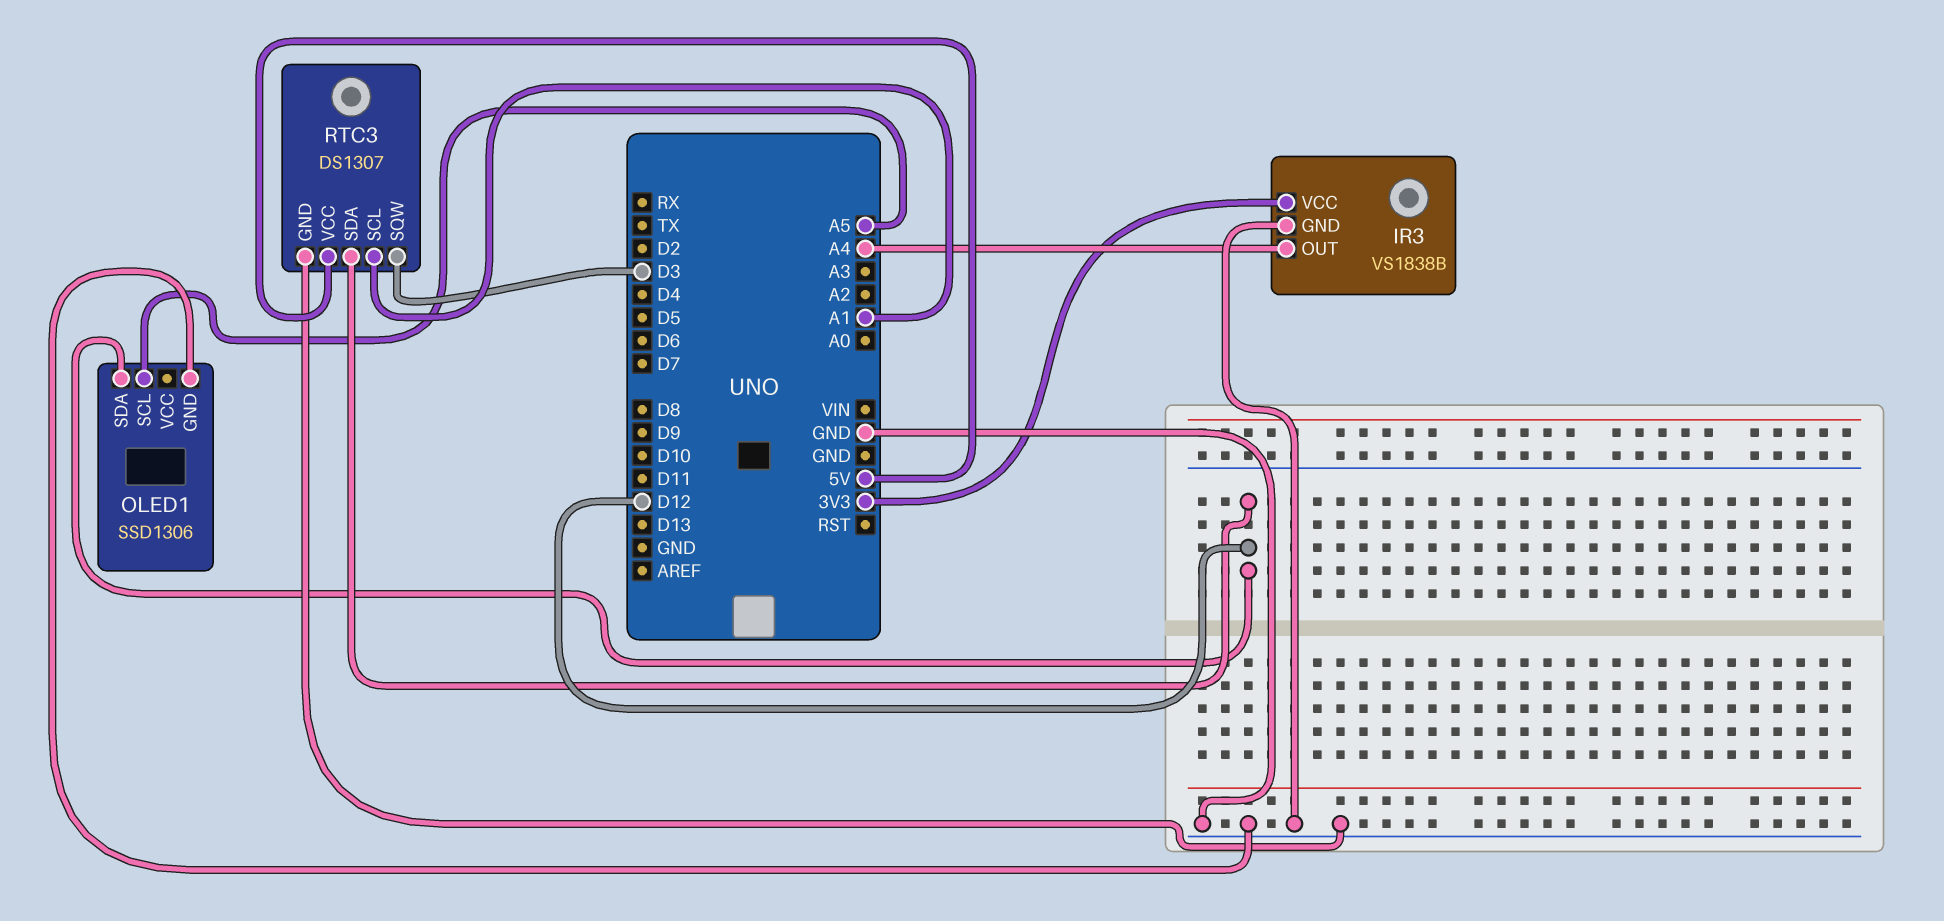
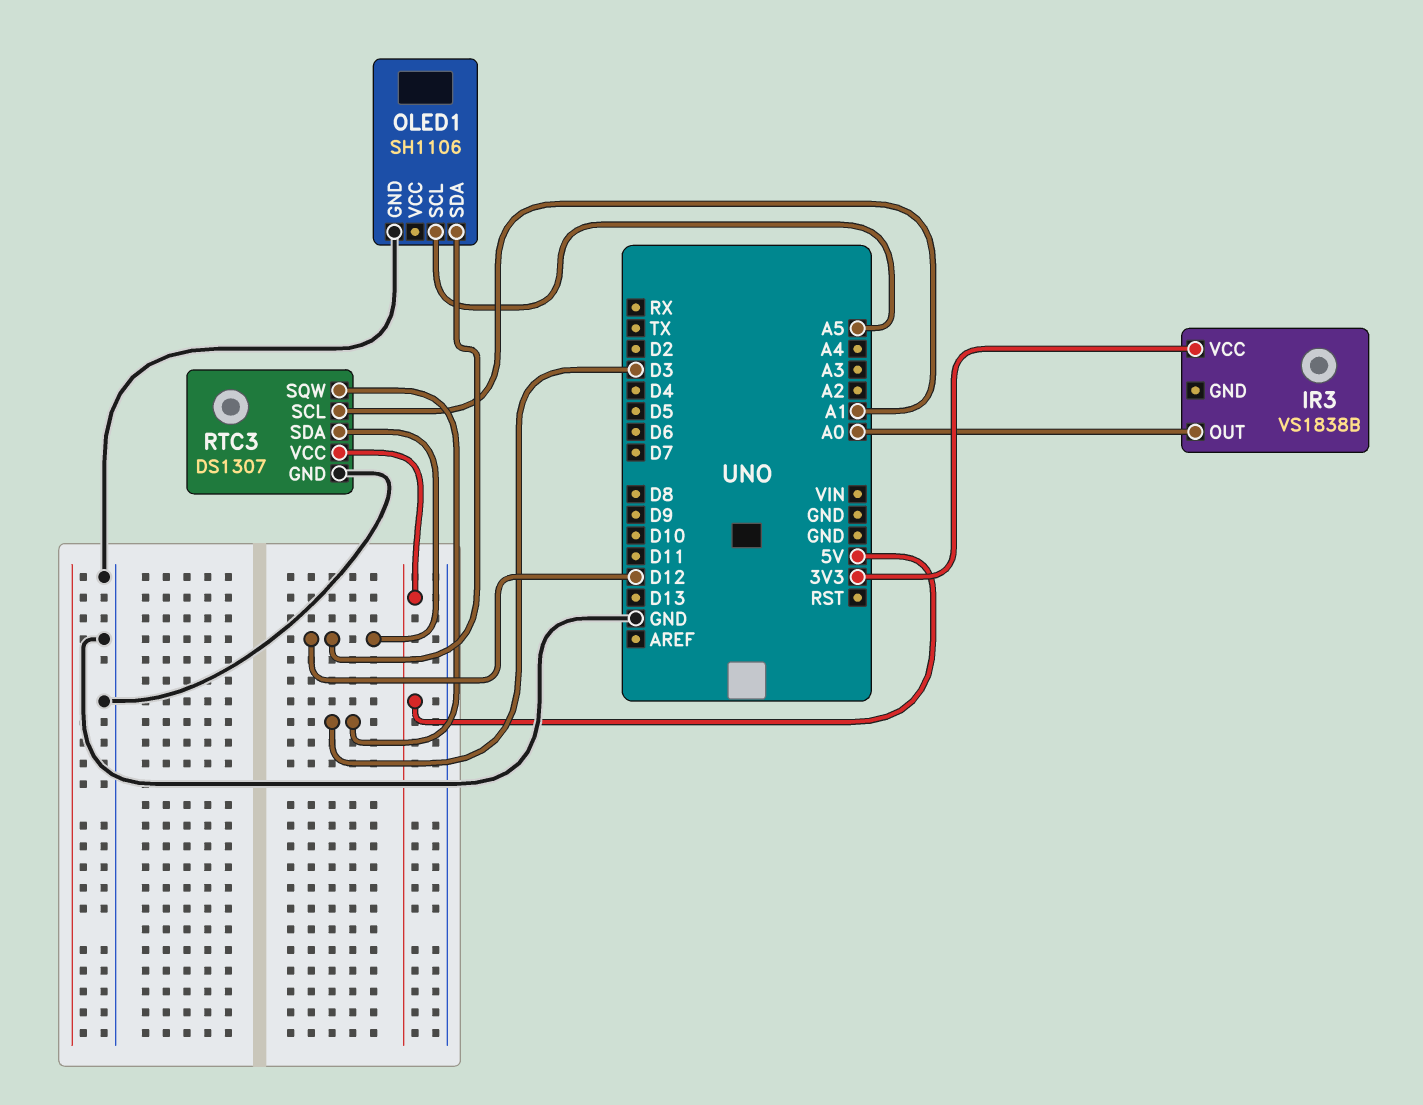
IR3 pin GND: GND -> none
IR3 pin OUT: A4 -> A0
OLED1: SSD1306 -> SH1106

